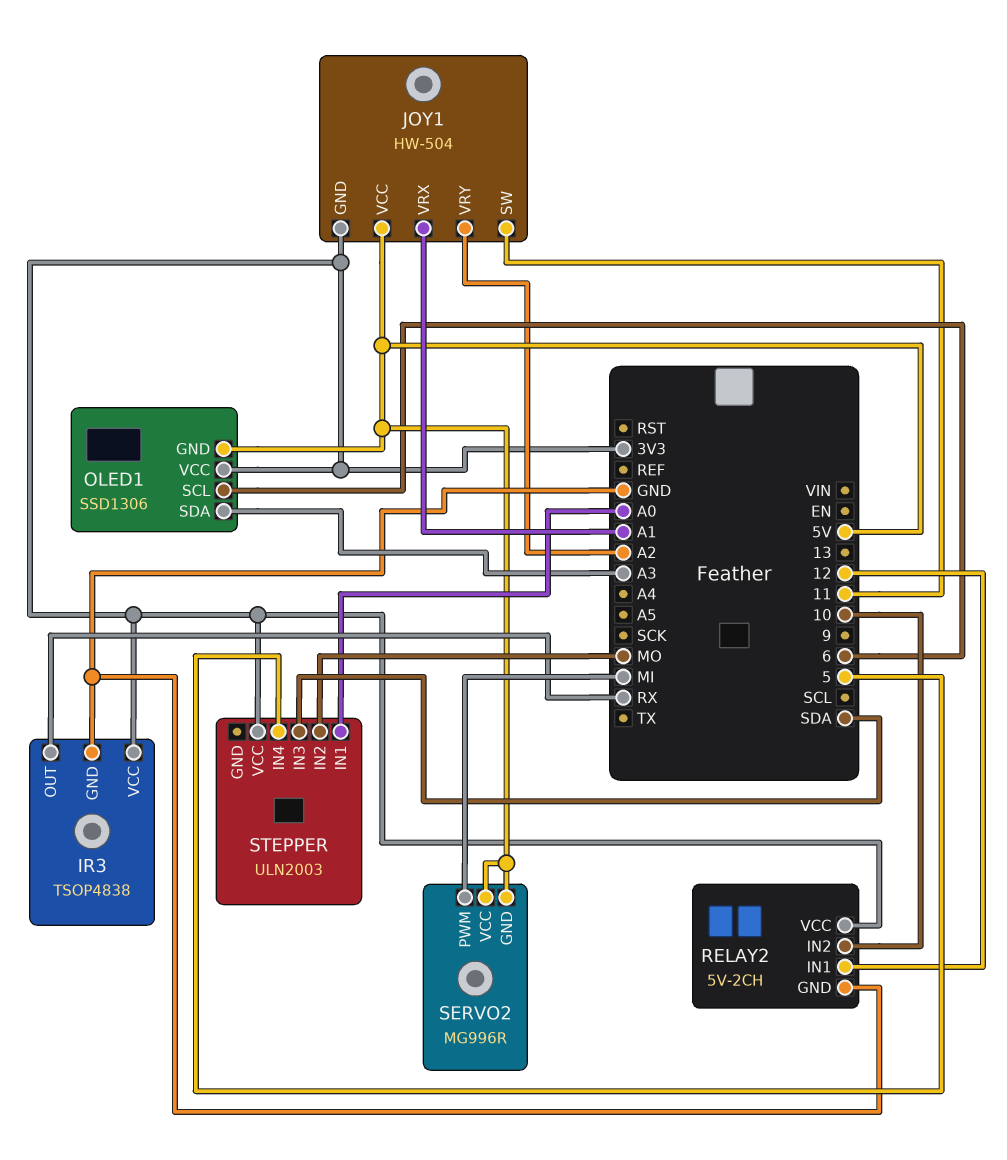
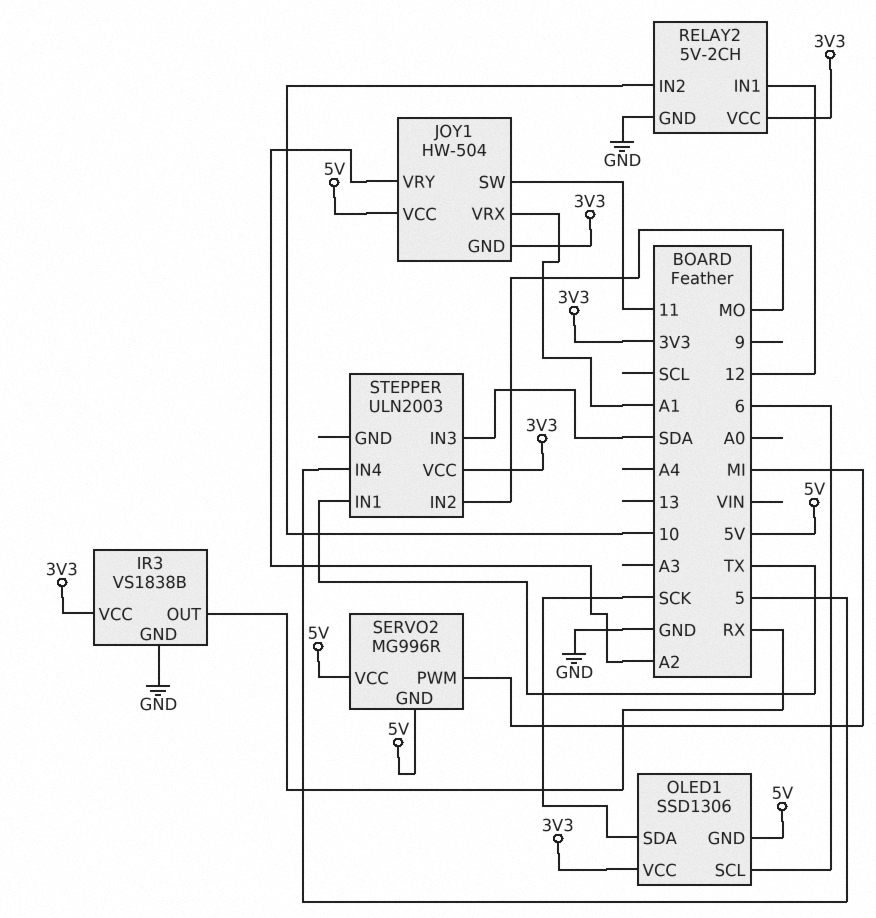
IR3: TSOP4838 -> VS1838B
OLED1 pin SDA: A3 -> SCK
STEPPER pin IN1: A0 -> TX

